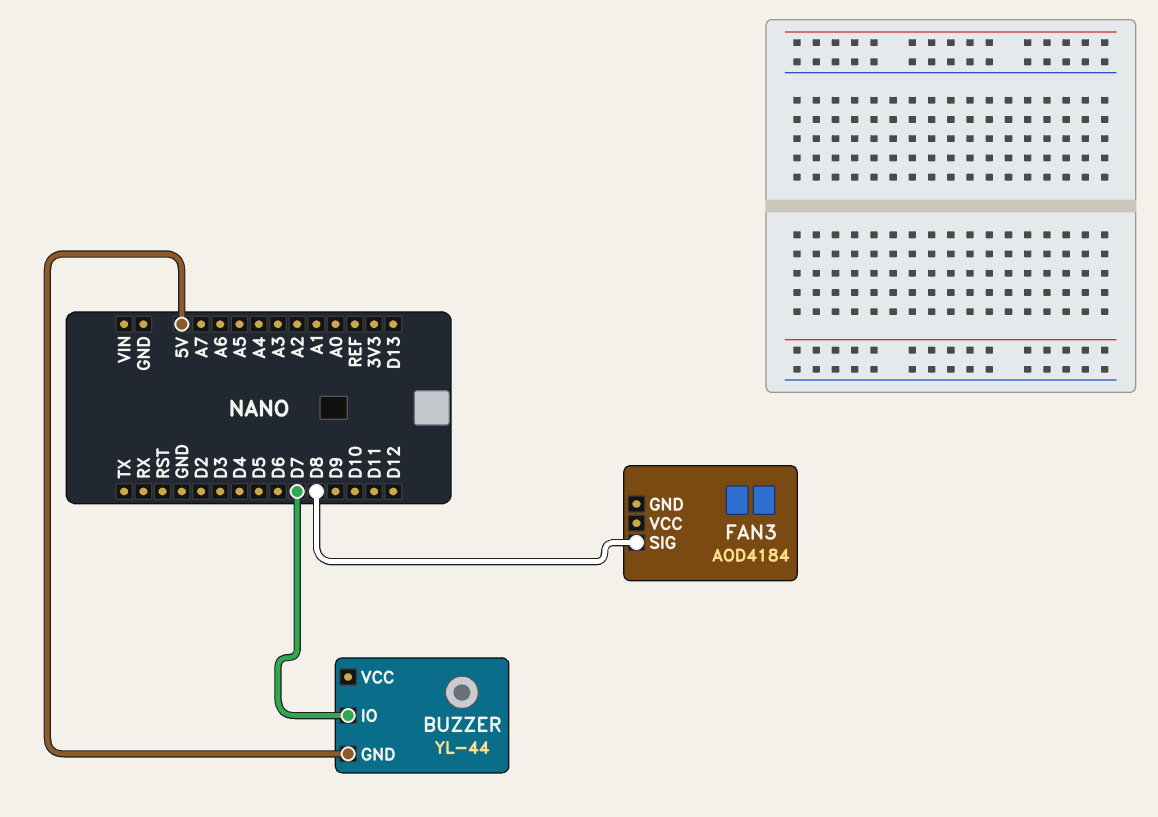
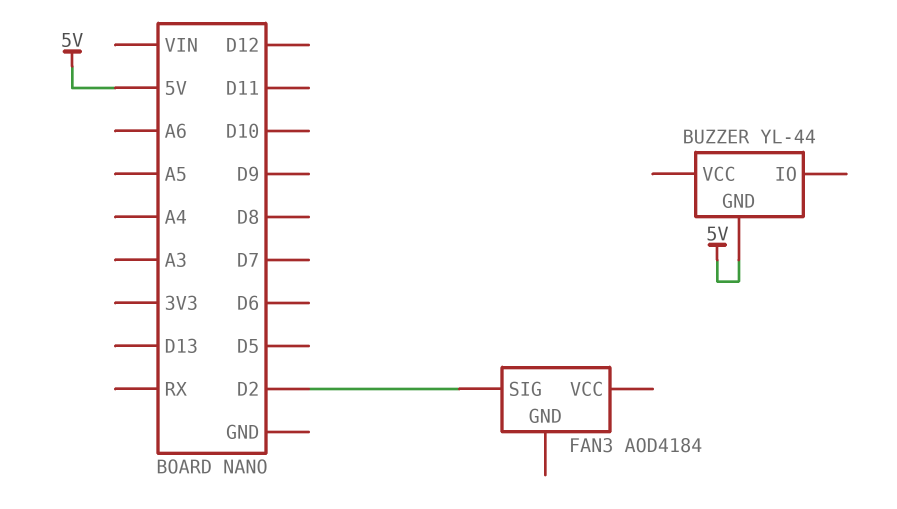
BUZZER pin IO: D7 -> none
FAN3 pin SIG: D8 -> D2

